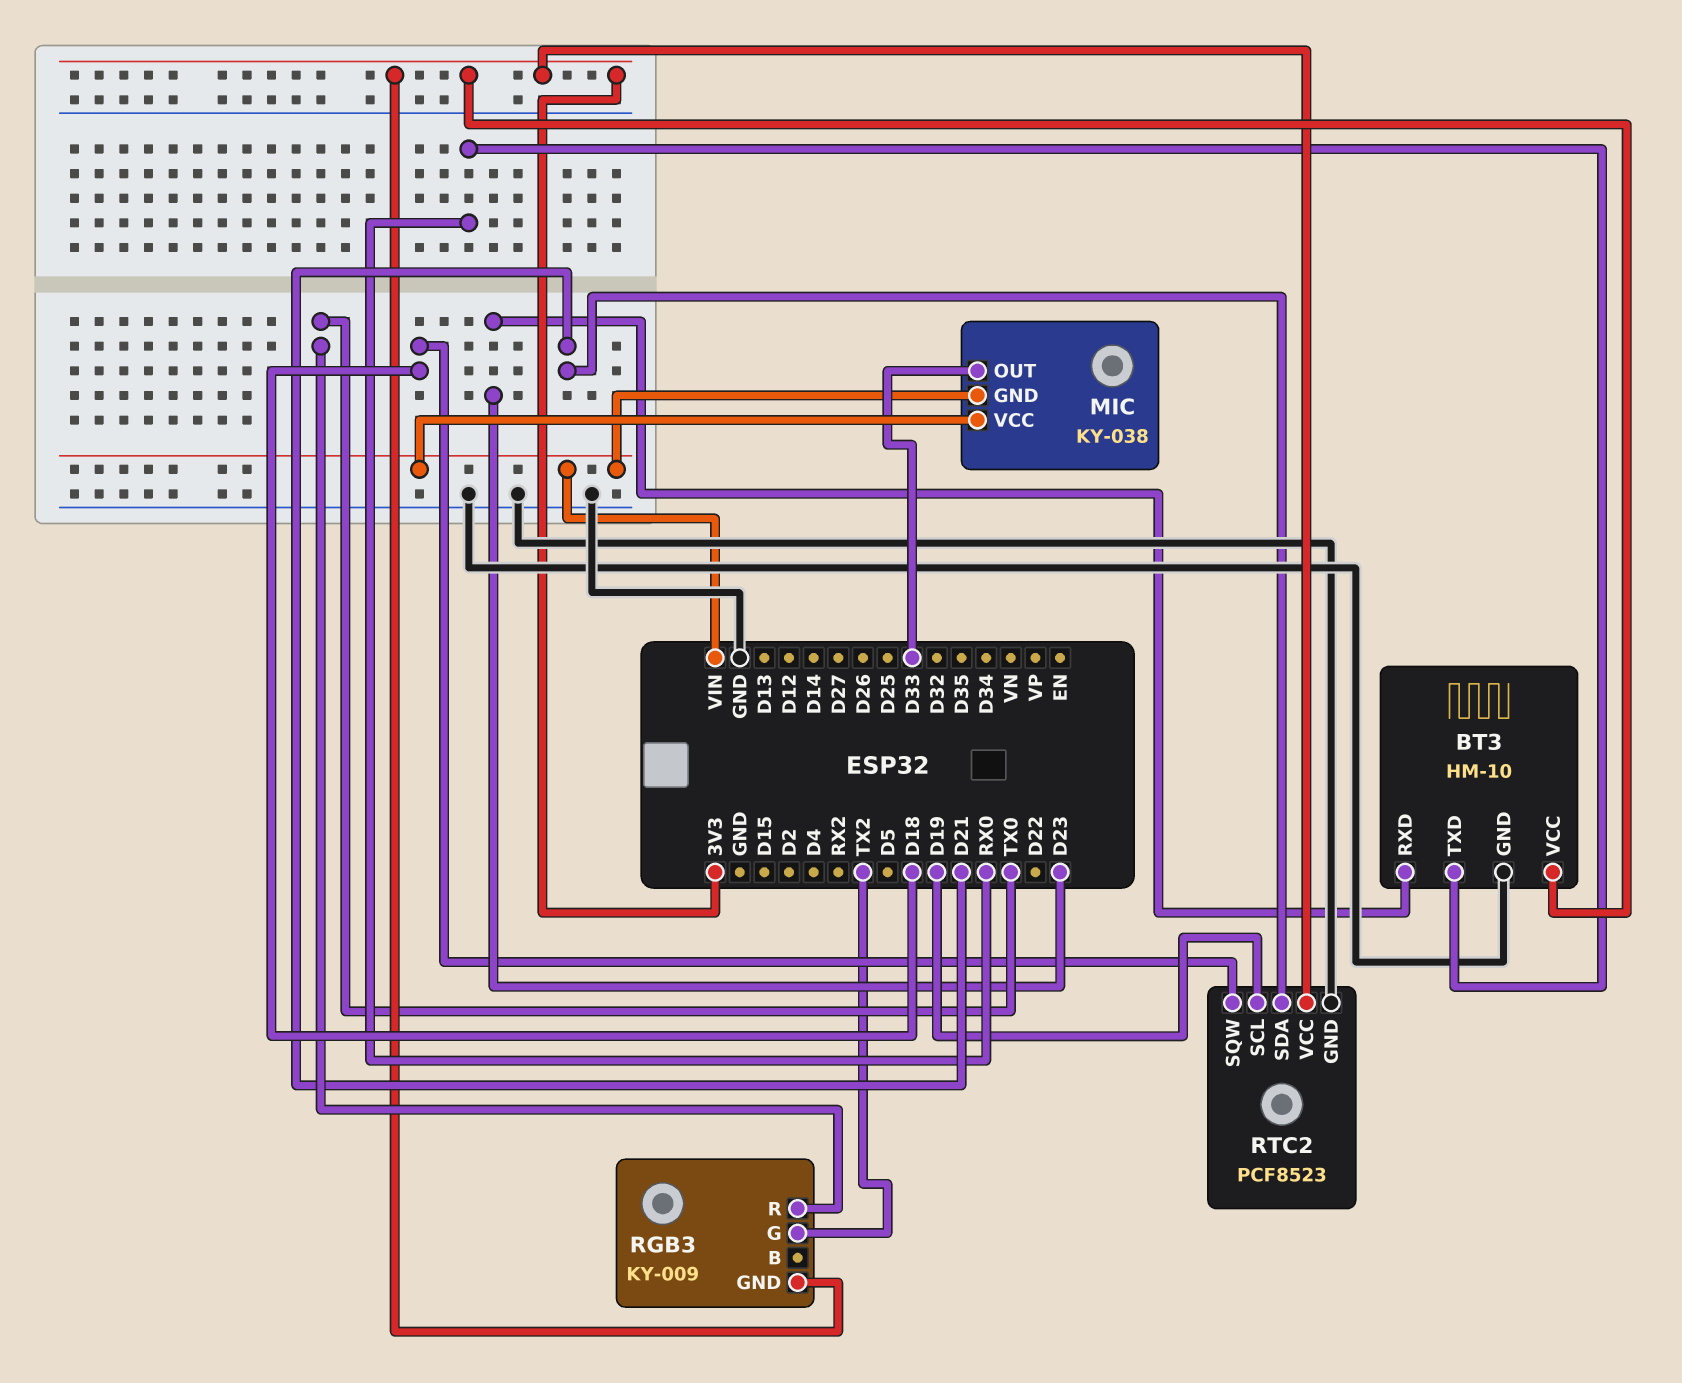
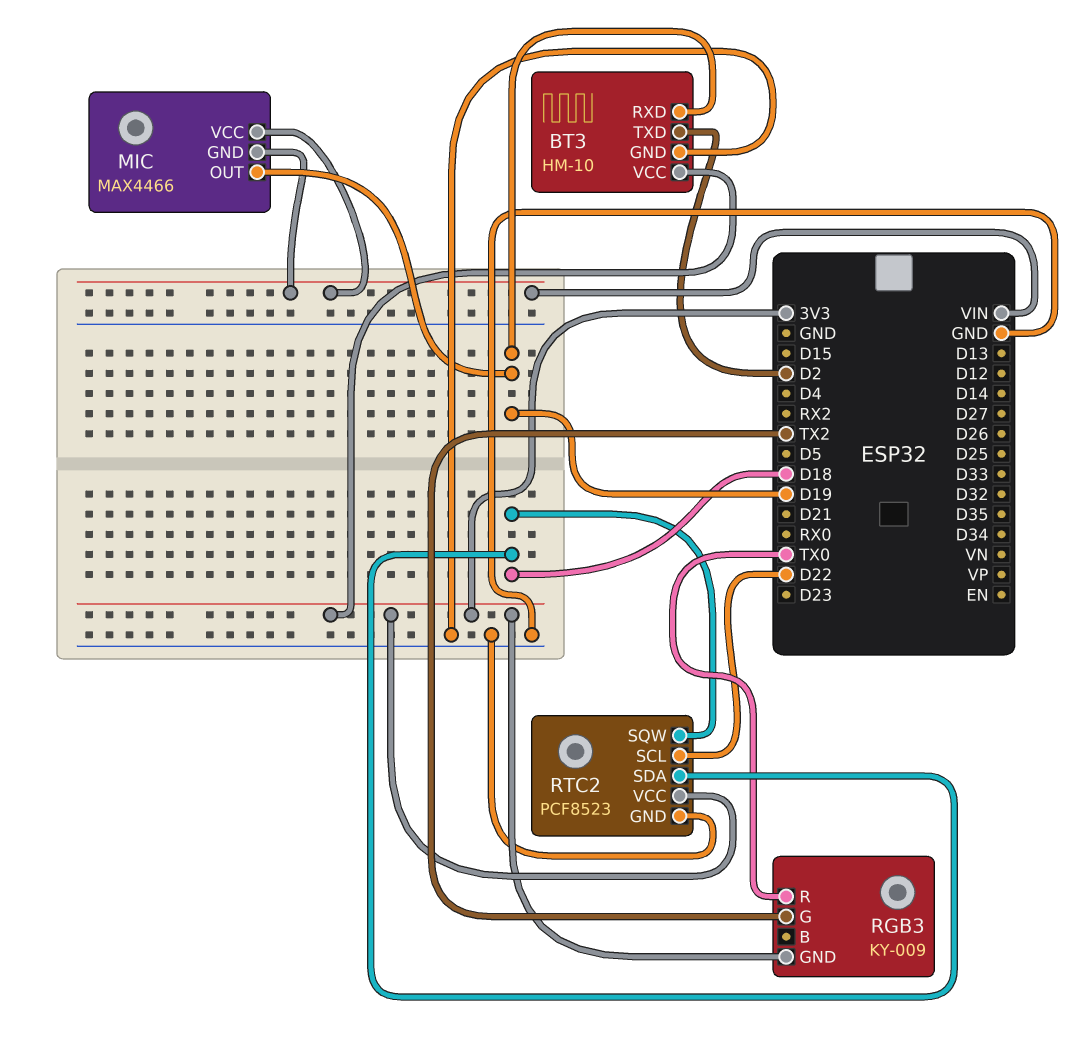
BT3 pin RXD: D23 -> D19
BT3 pin TXD: RX0 -> D2
MIC: KY-038 -> MAX4466
MIC pin OUT: D33 -> D19
RTC2 pin SCL: D19 -> D22
RTC2 pin SDA: D21 -> D18

